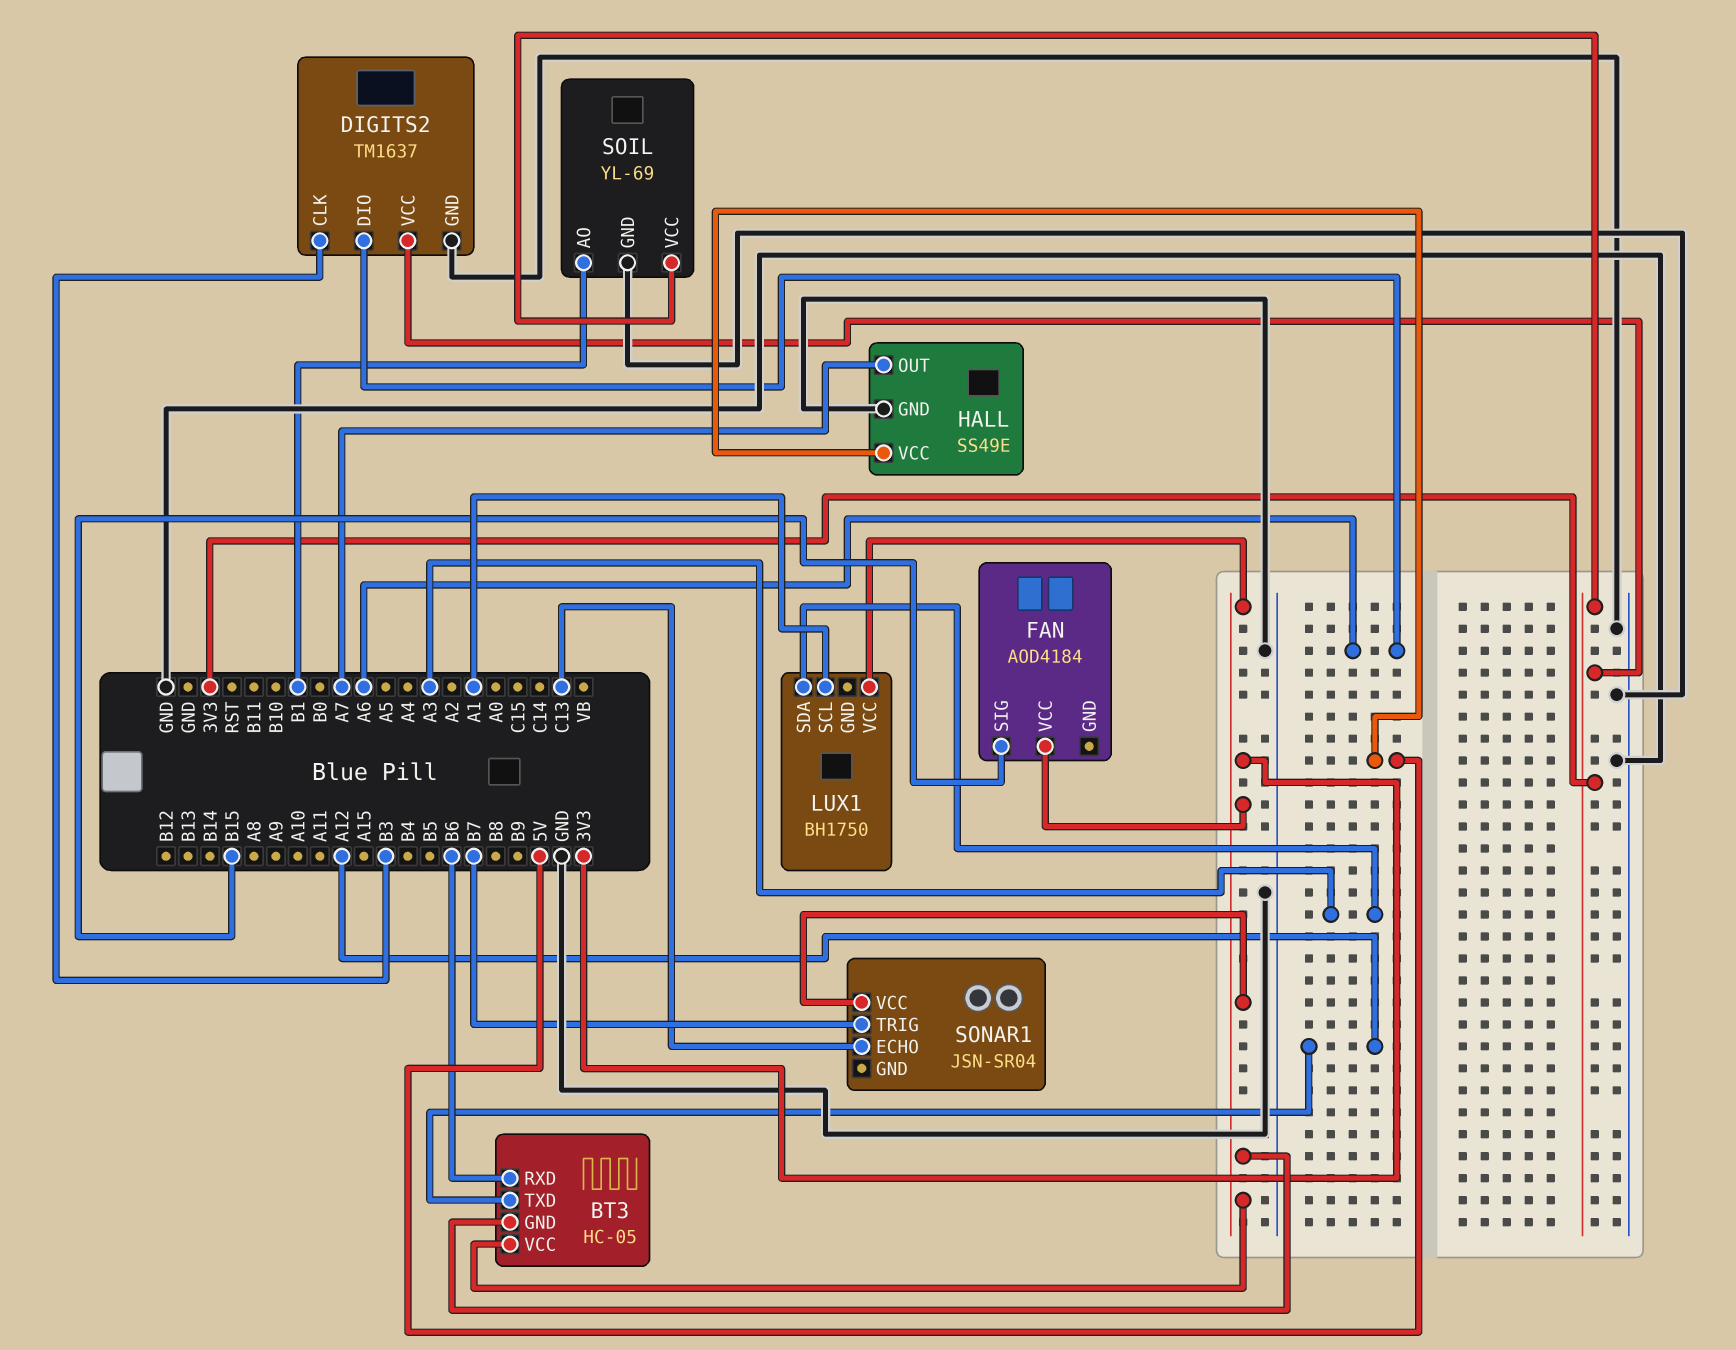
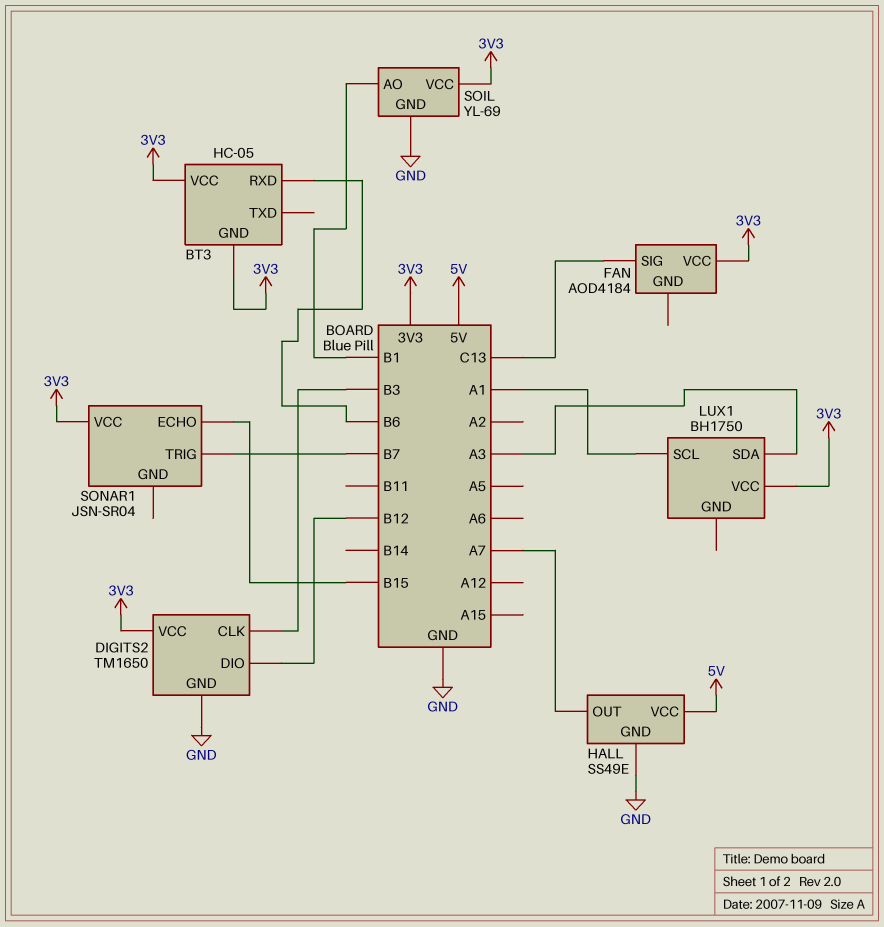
BT3 pin TXD: A12 -> none
DIGITS2: TM1637 -> TM1650
DIGITS2 pin DIO: A6 -> B12
FAN pin SIG: B15 -> C13
SONAR1 pin ECHO: C13 -> B15

